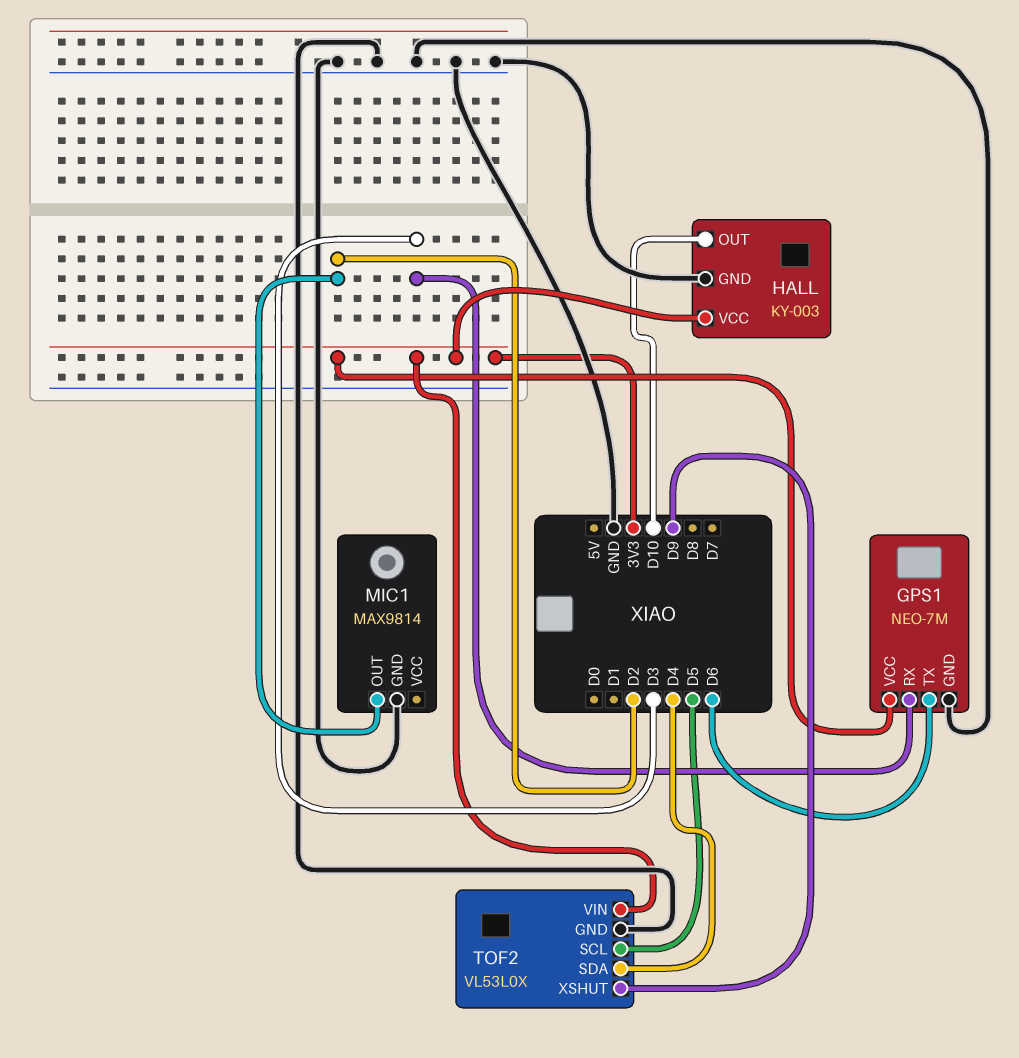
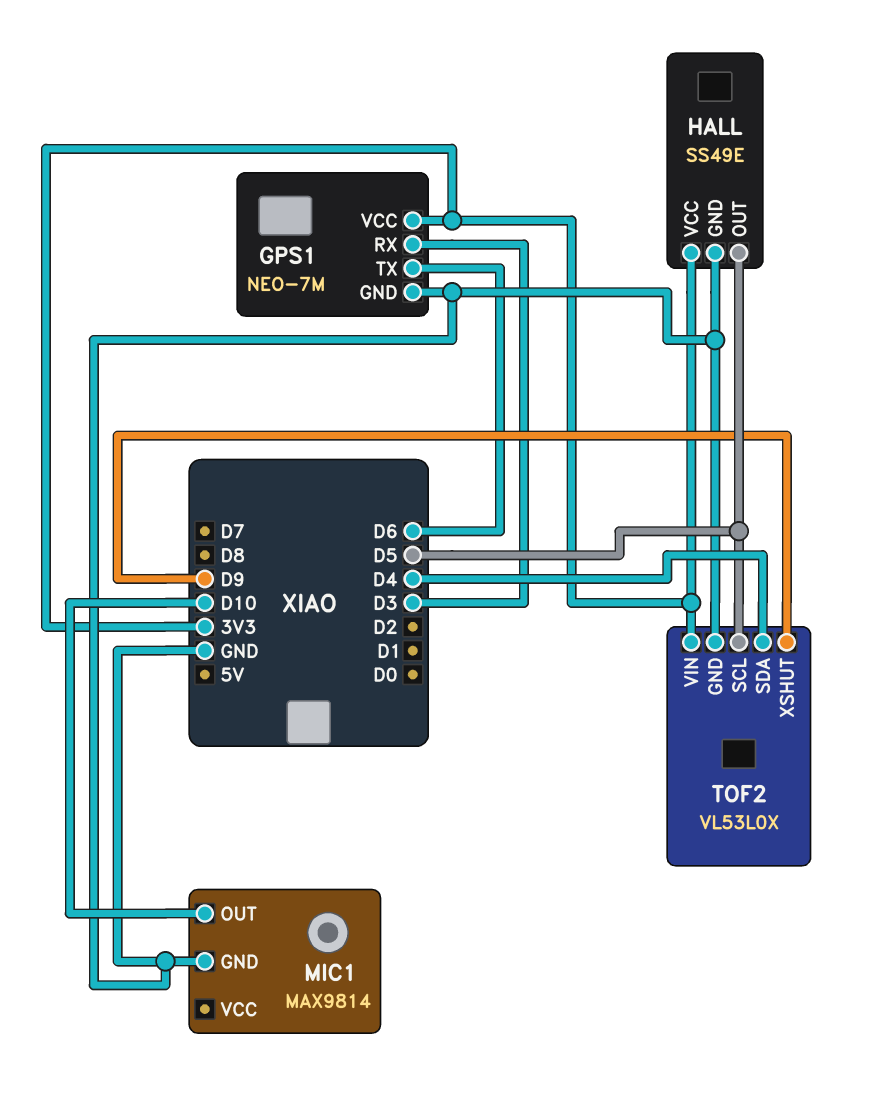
HALL: KY-003 -> SS49E
HALL pin OUT: D10 -> D5
MIC1 pin OUT: D2 -> D10

